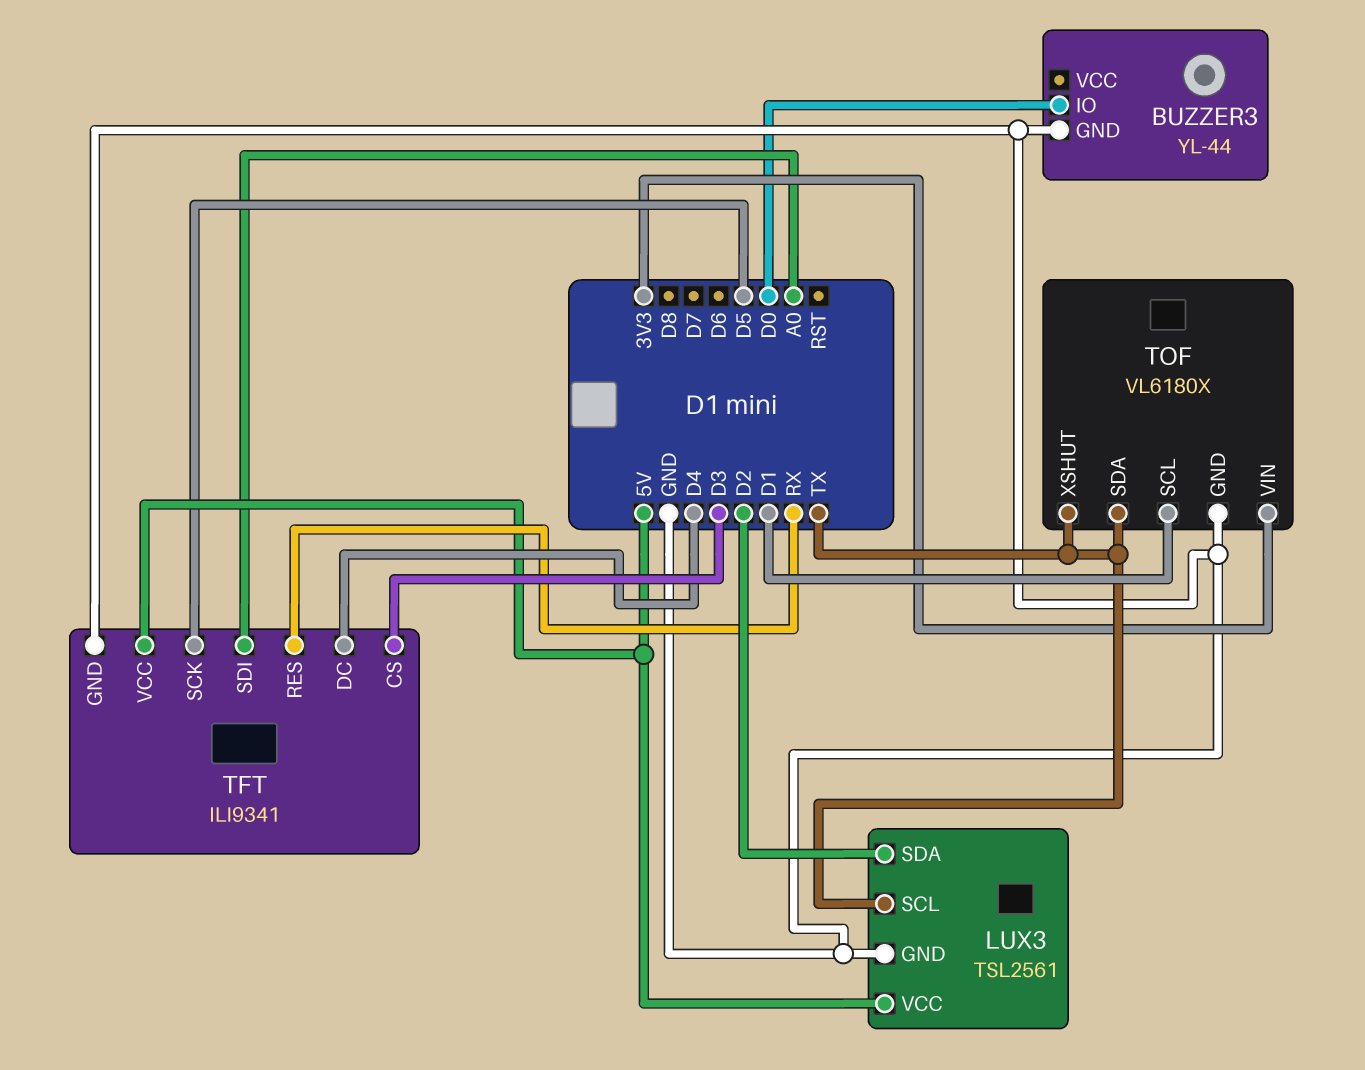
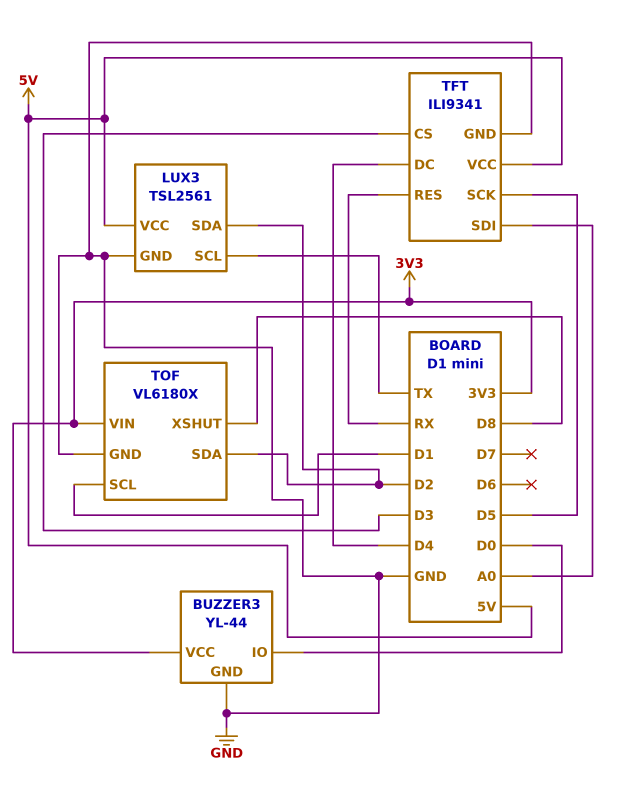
BUZZER3 pin VCC: none -> 3V3
TOF pin SDA: TX -> D2
TOF pin XSHUT: TX -> D8

